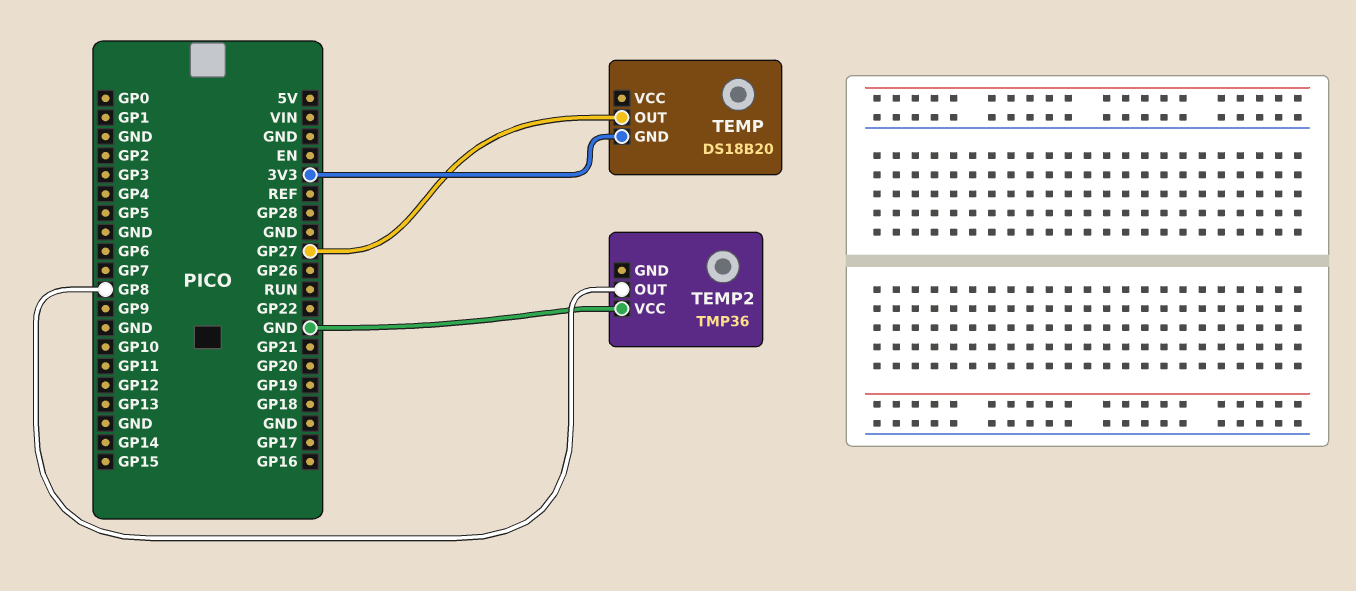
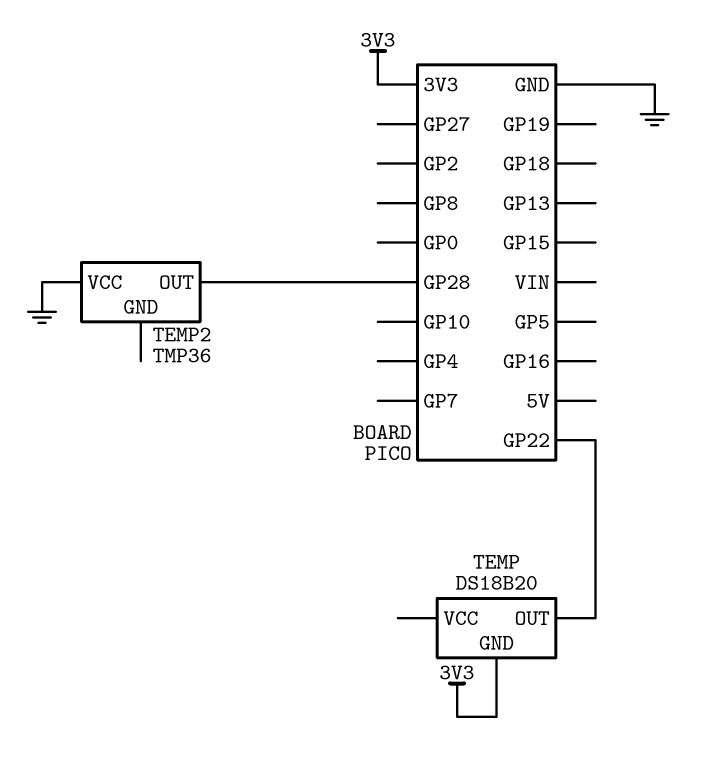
TEMP pin OUT: GP27 -> GP22
TEMP2 pin OUT: GP8 -> GP28

